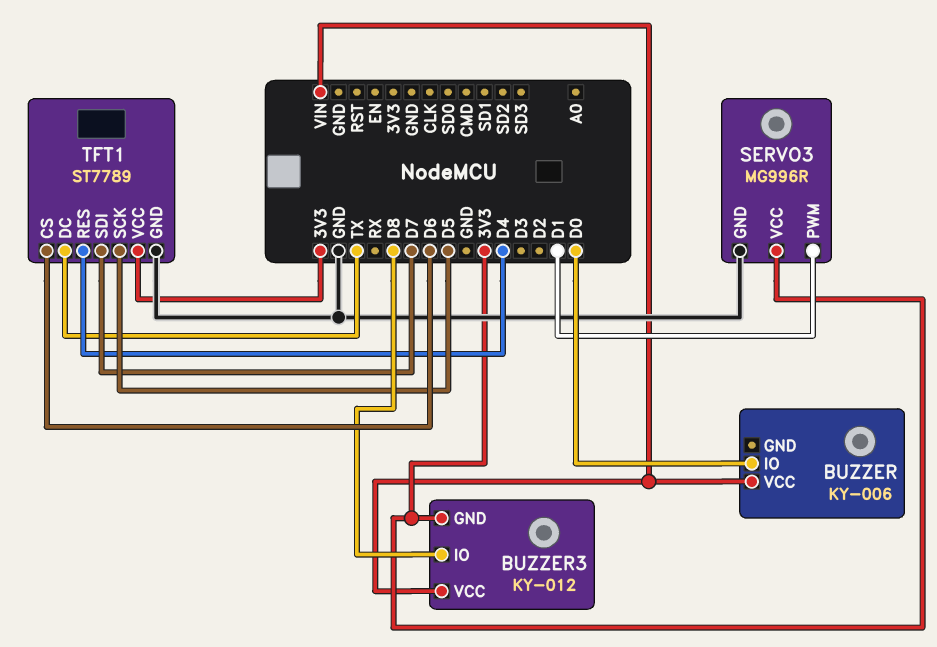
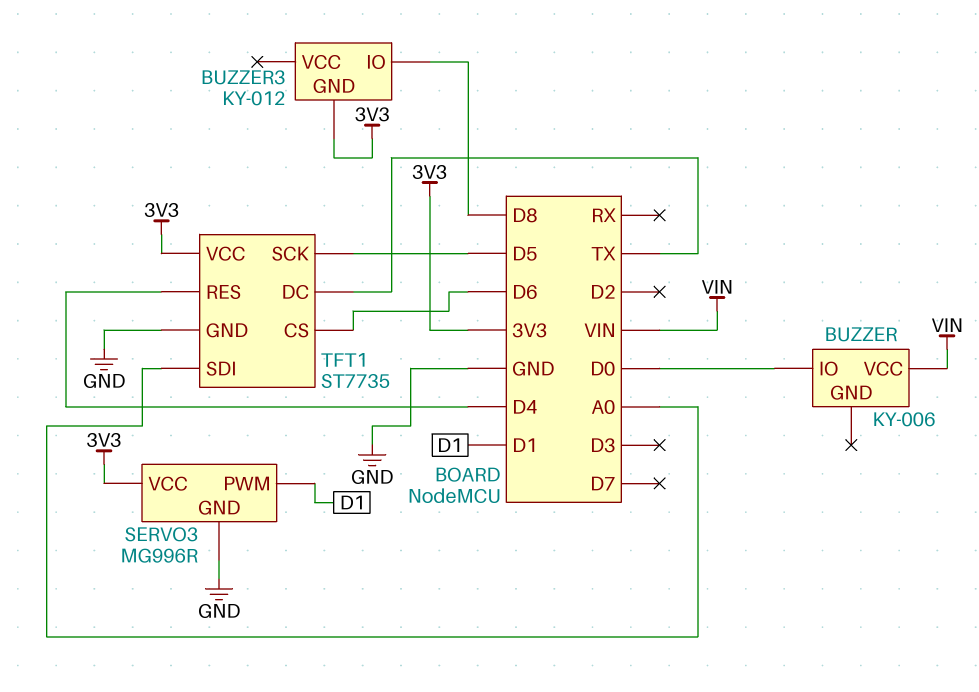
BUZZER3 pin VCC: VIN -> none
TFT1: ST7789 -> ST7735
TFT1 pin SDI: D7 -> A0

